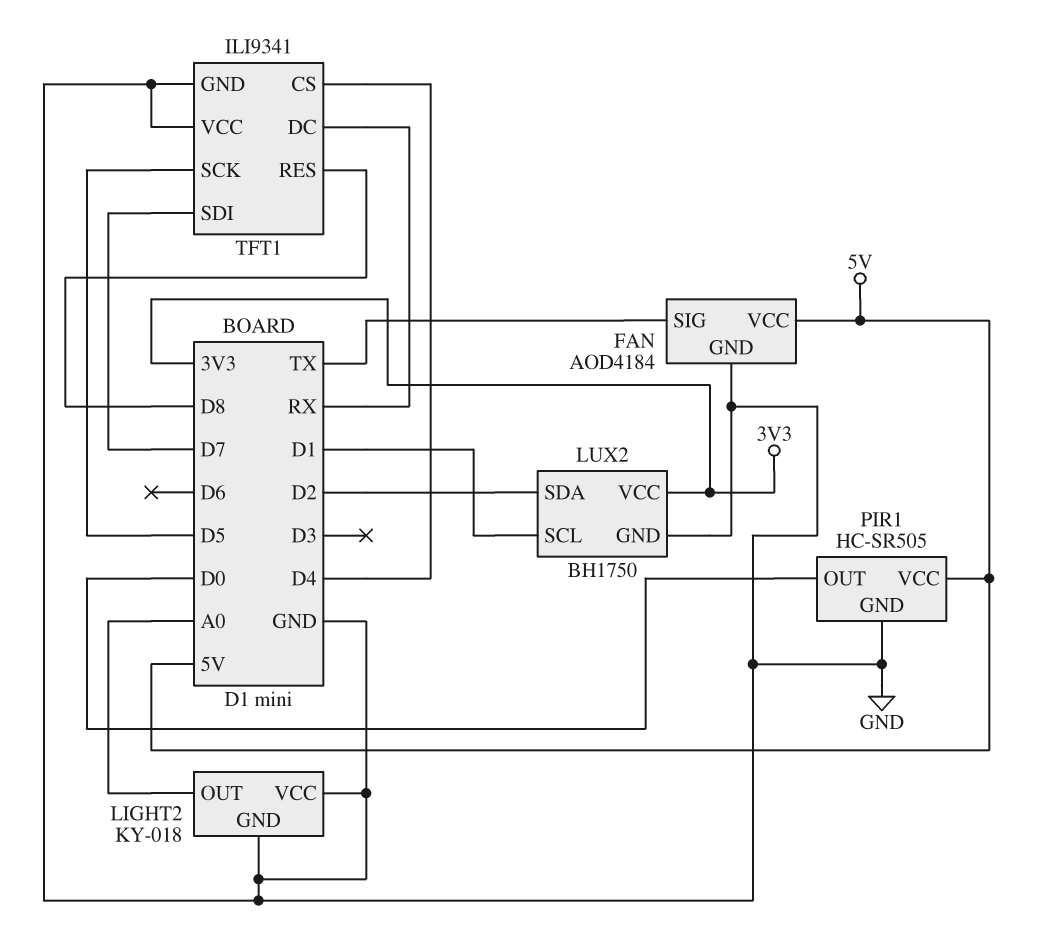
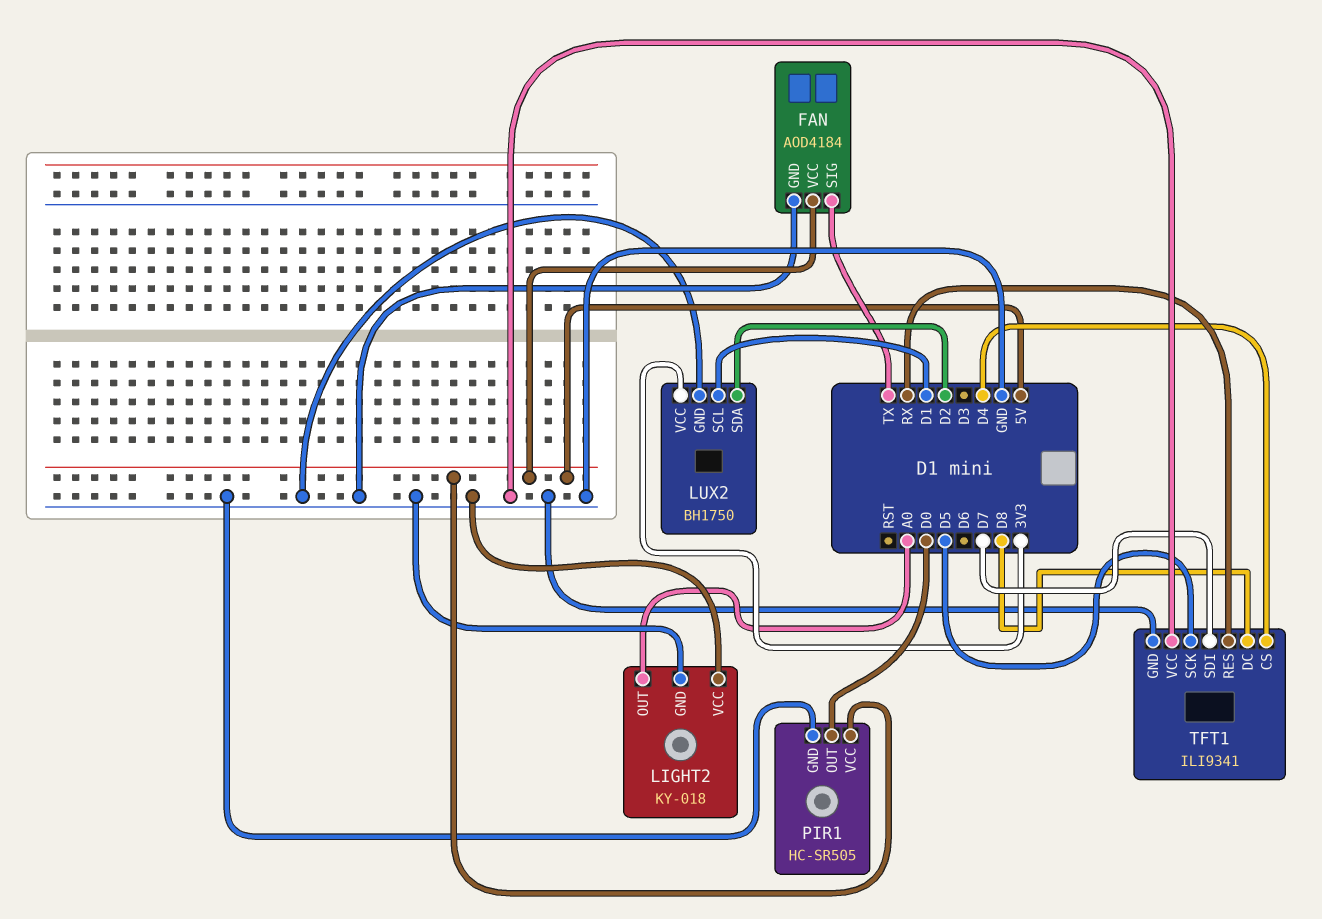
TFT1 pin DC: RX -> D8
TFT1 pin RES: D8 -> RX

